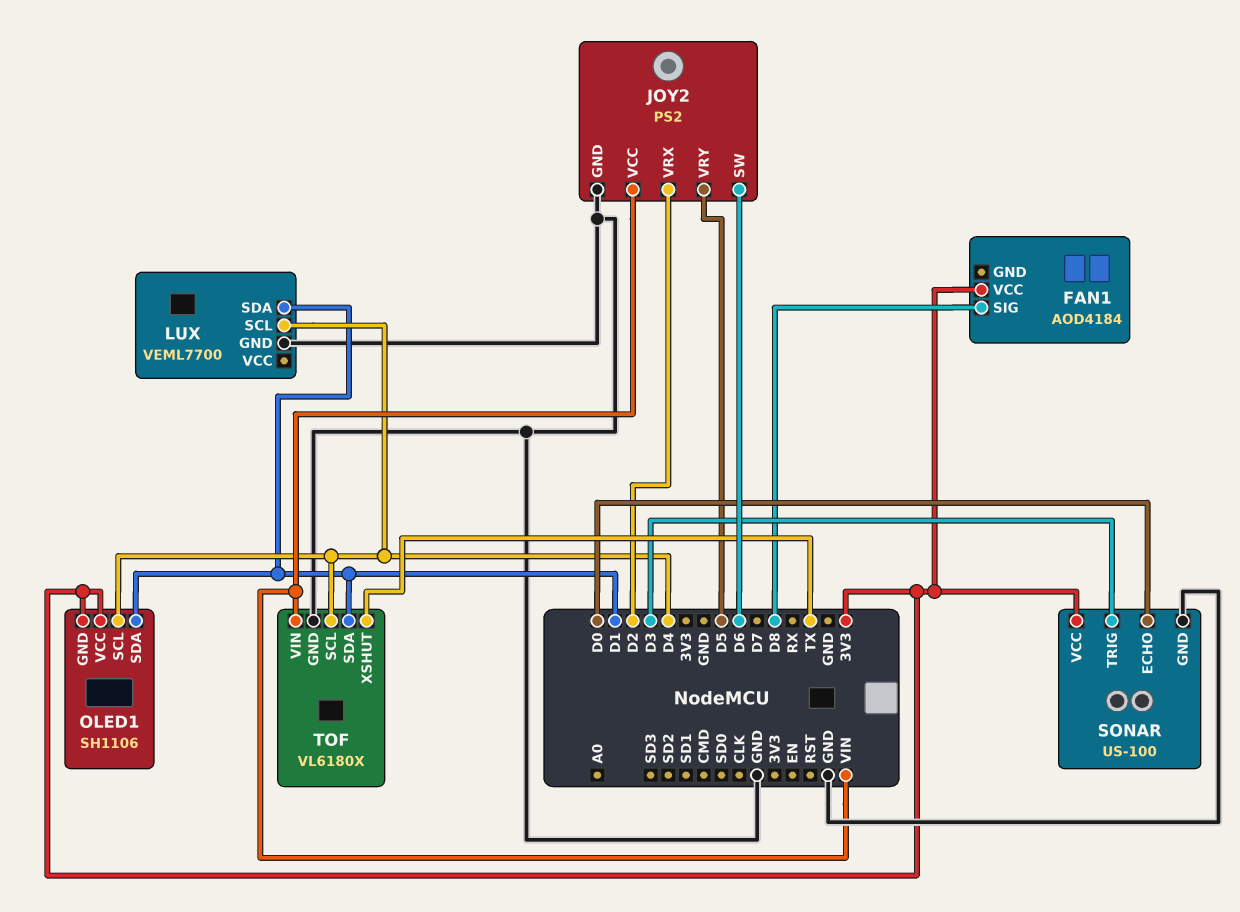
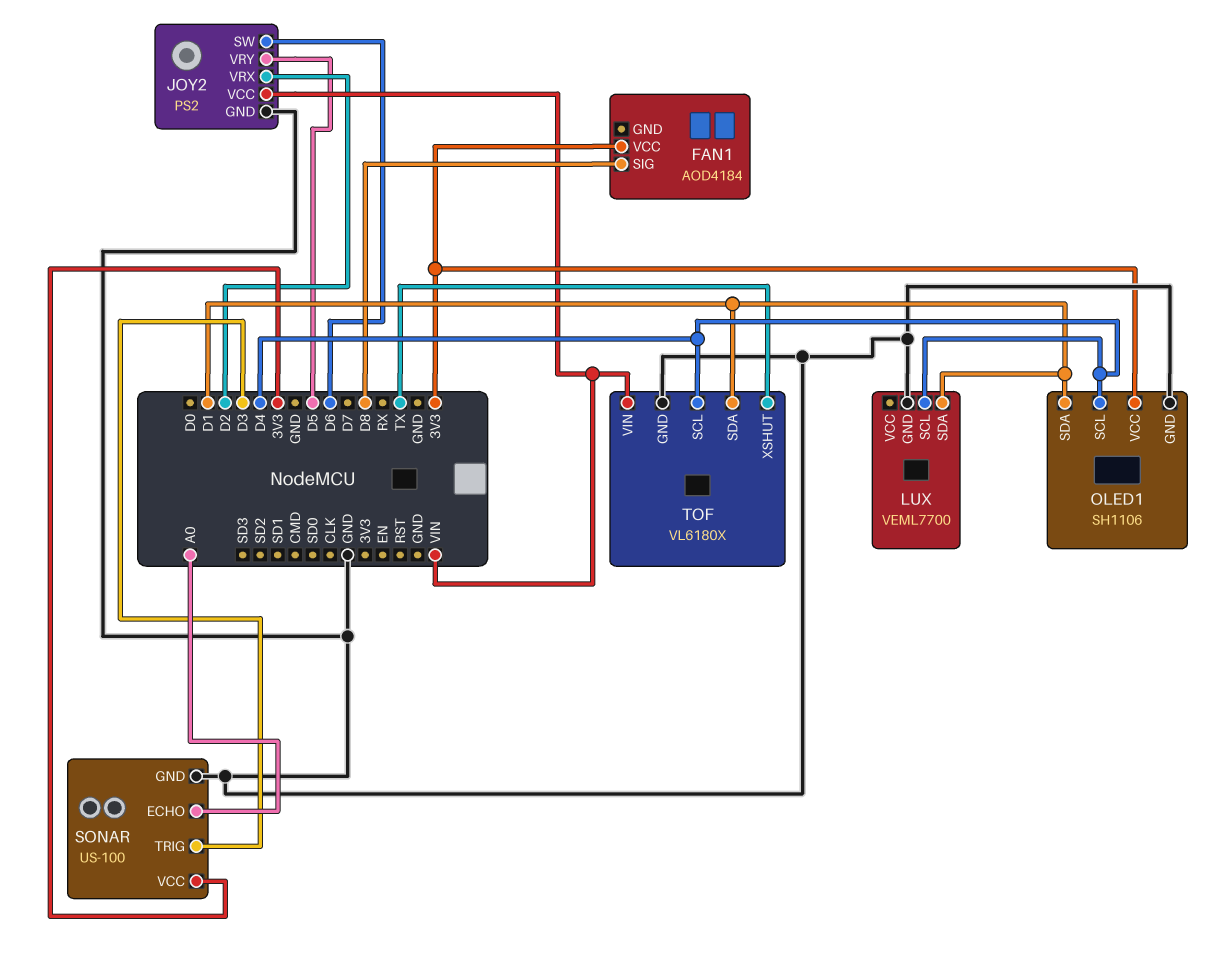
OLED1 pin GND: 3V3 -> GND
SONAR pin ECHO: D0 -> A0

